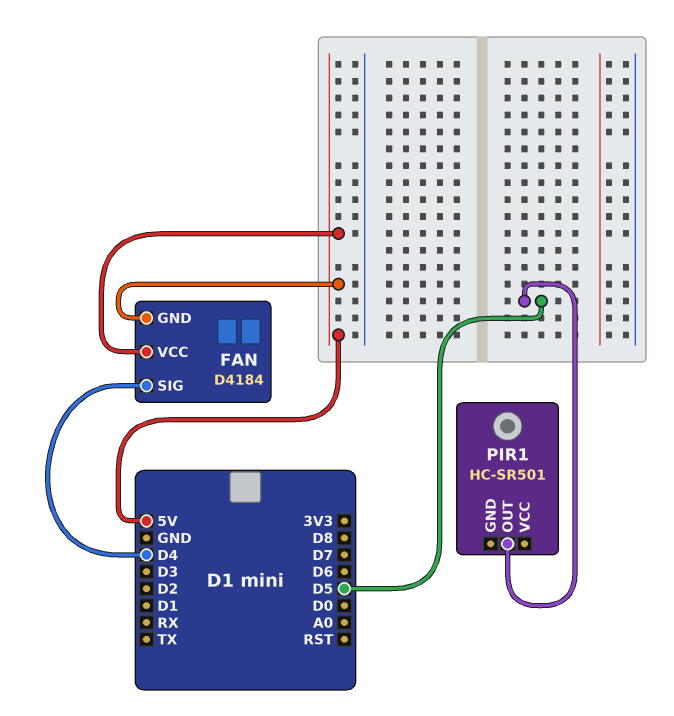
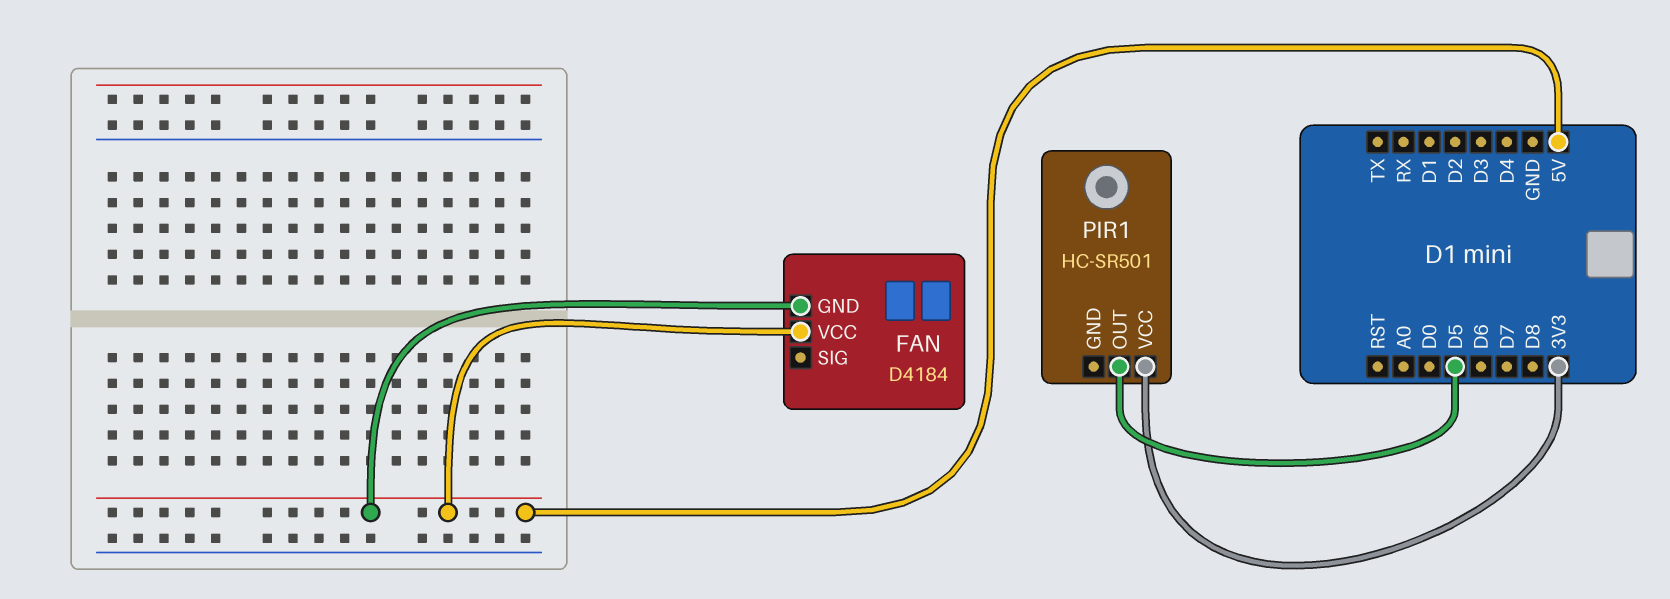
FAN pin SIG: D4 -> none
PIR1 pin VCC: none -> 3V3

